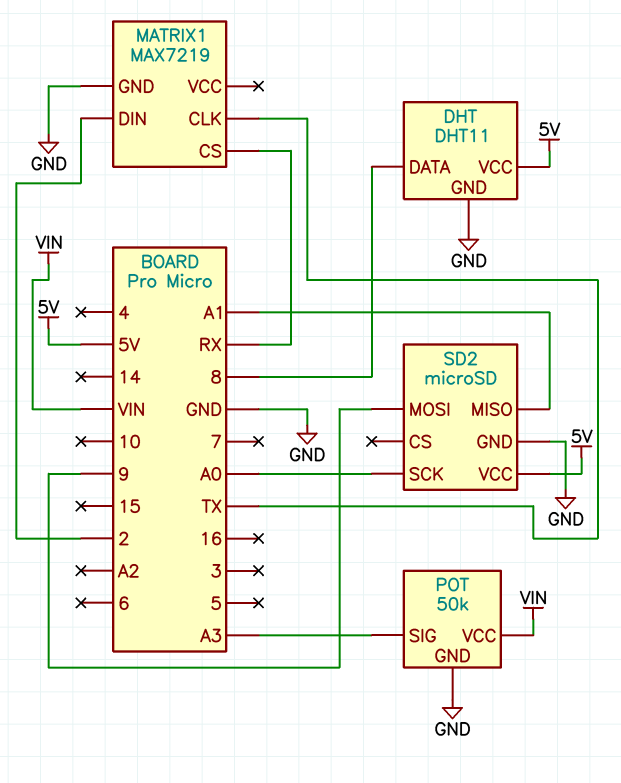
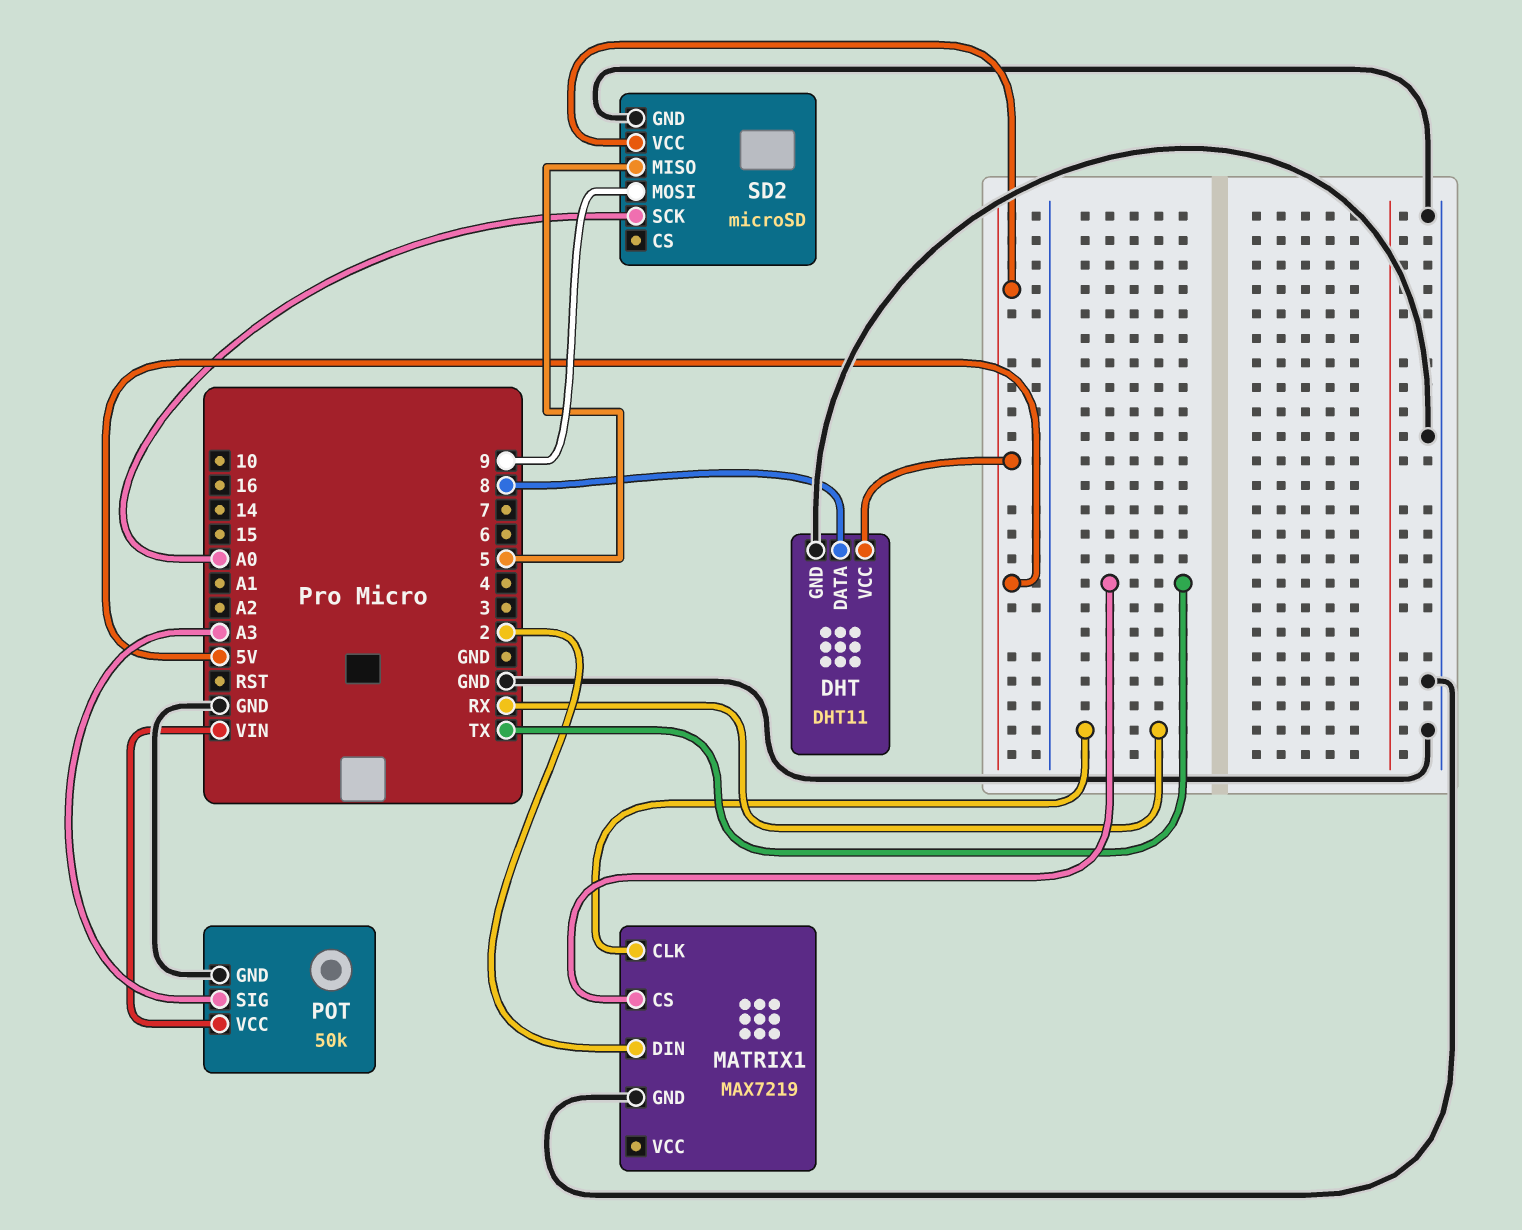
MATRIX1 pin CLK: TX -> RX
MATRIX1 pin CS: RX -> TX
SD2 pin MISO: A1 -> 5

